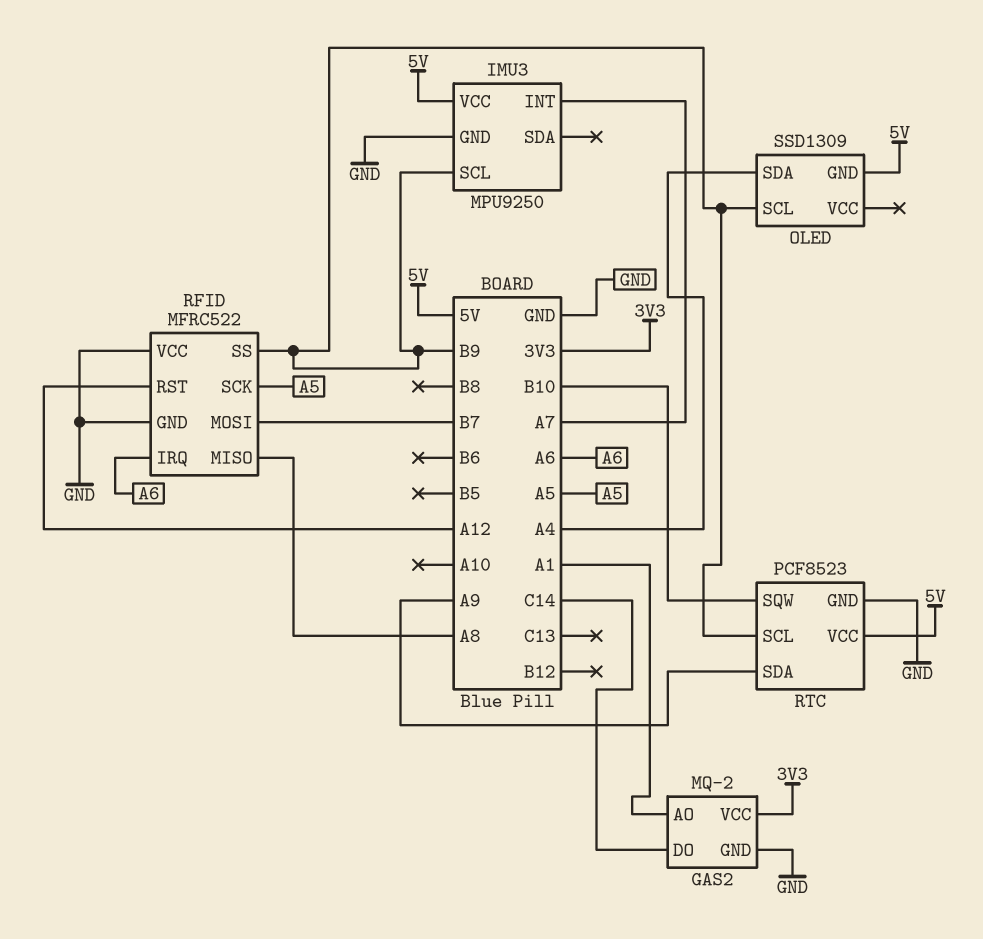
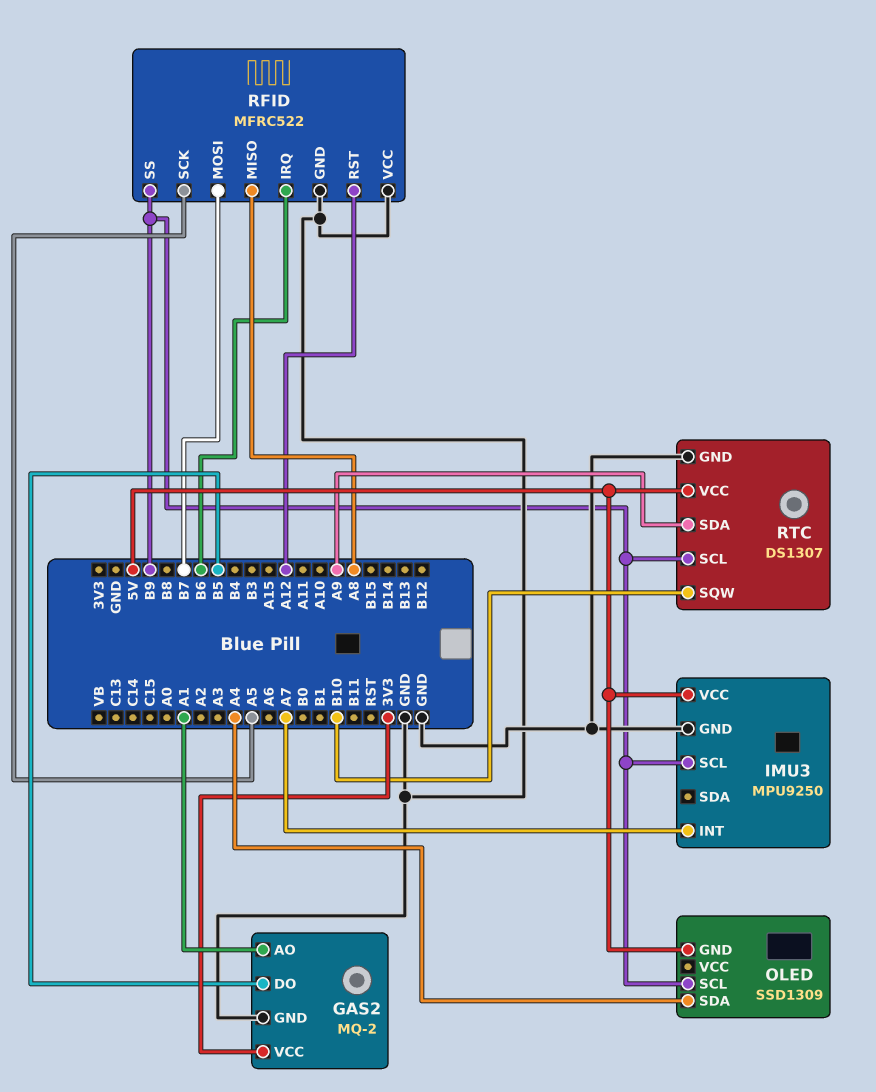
GAS2 pin DO: C14 -> B5
RFID pin IRQ: A6 -> B6
RTC: PCF8523 -> DS1307

